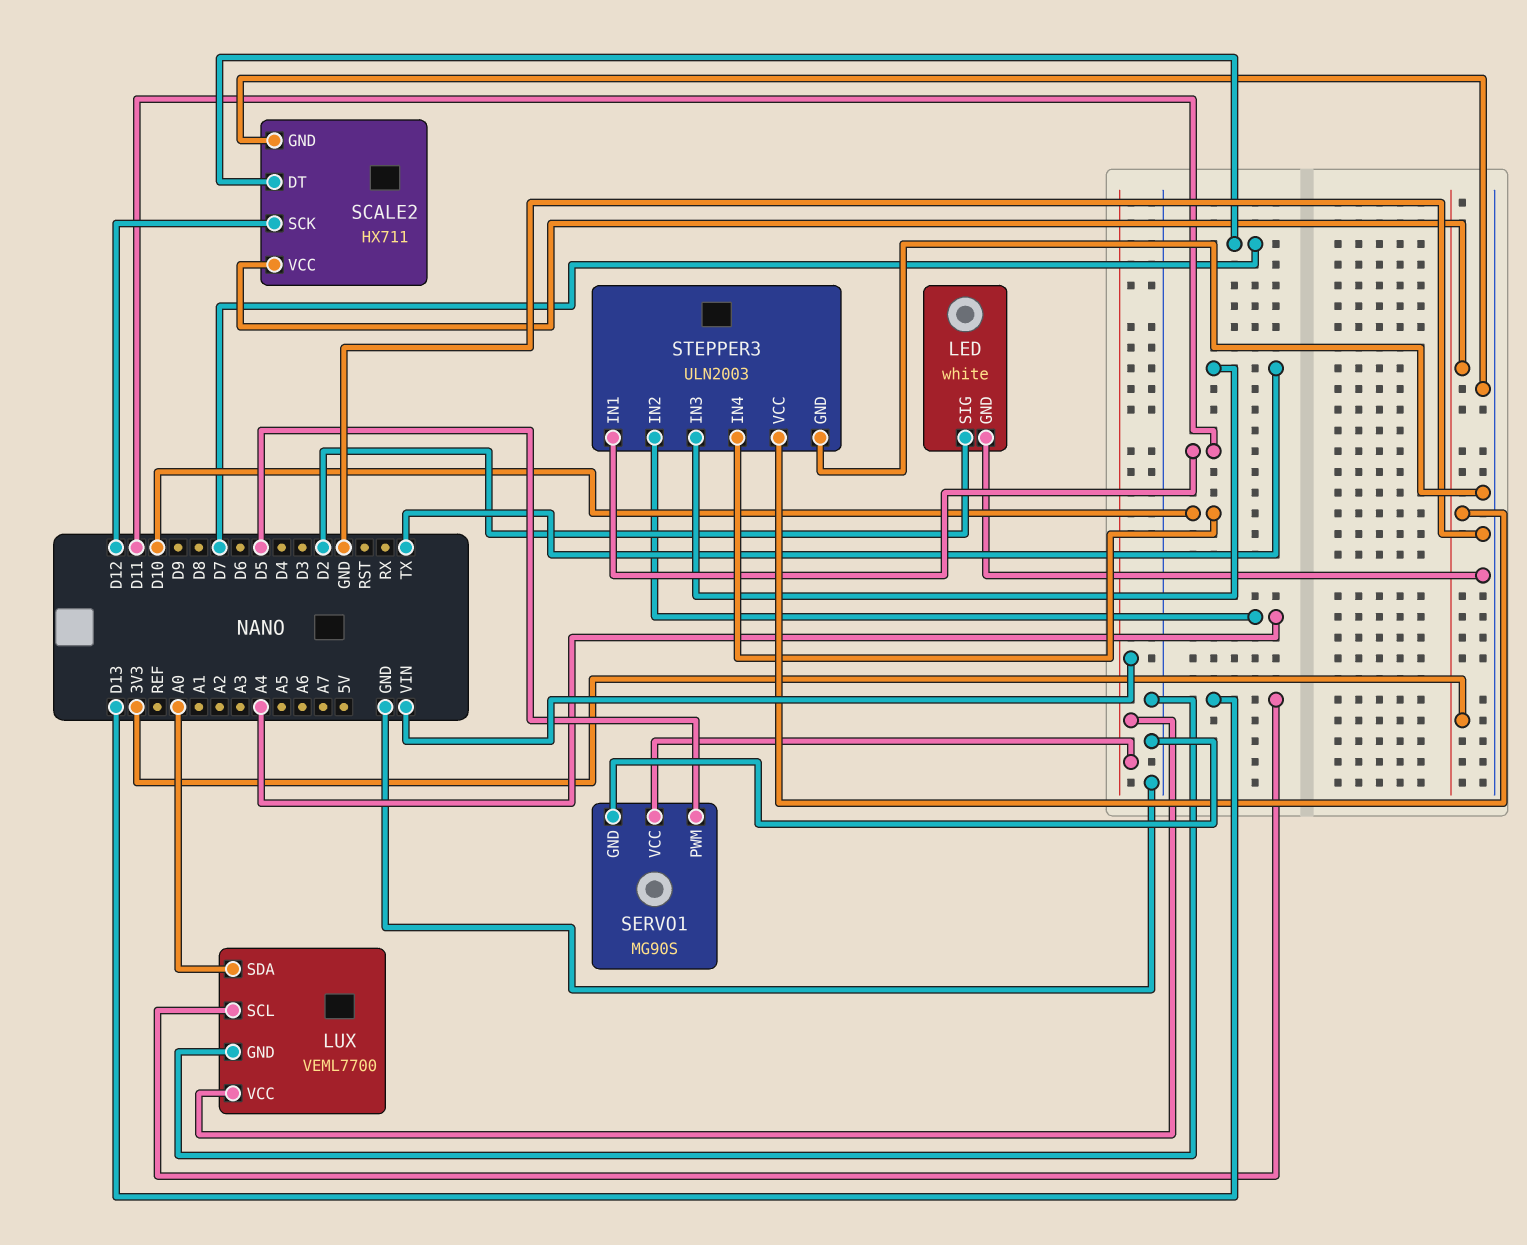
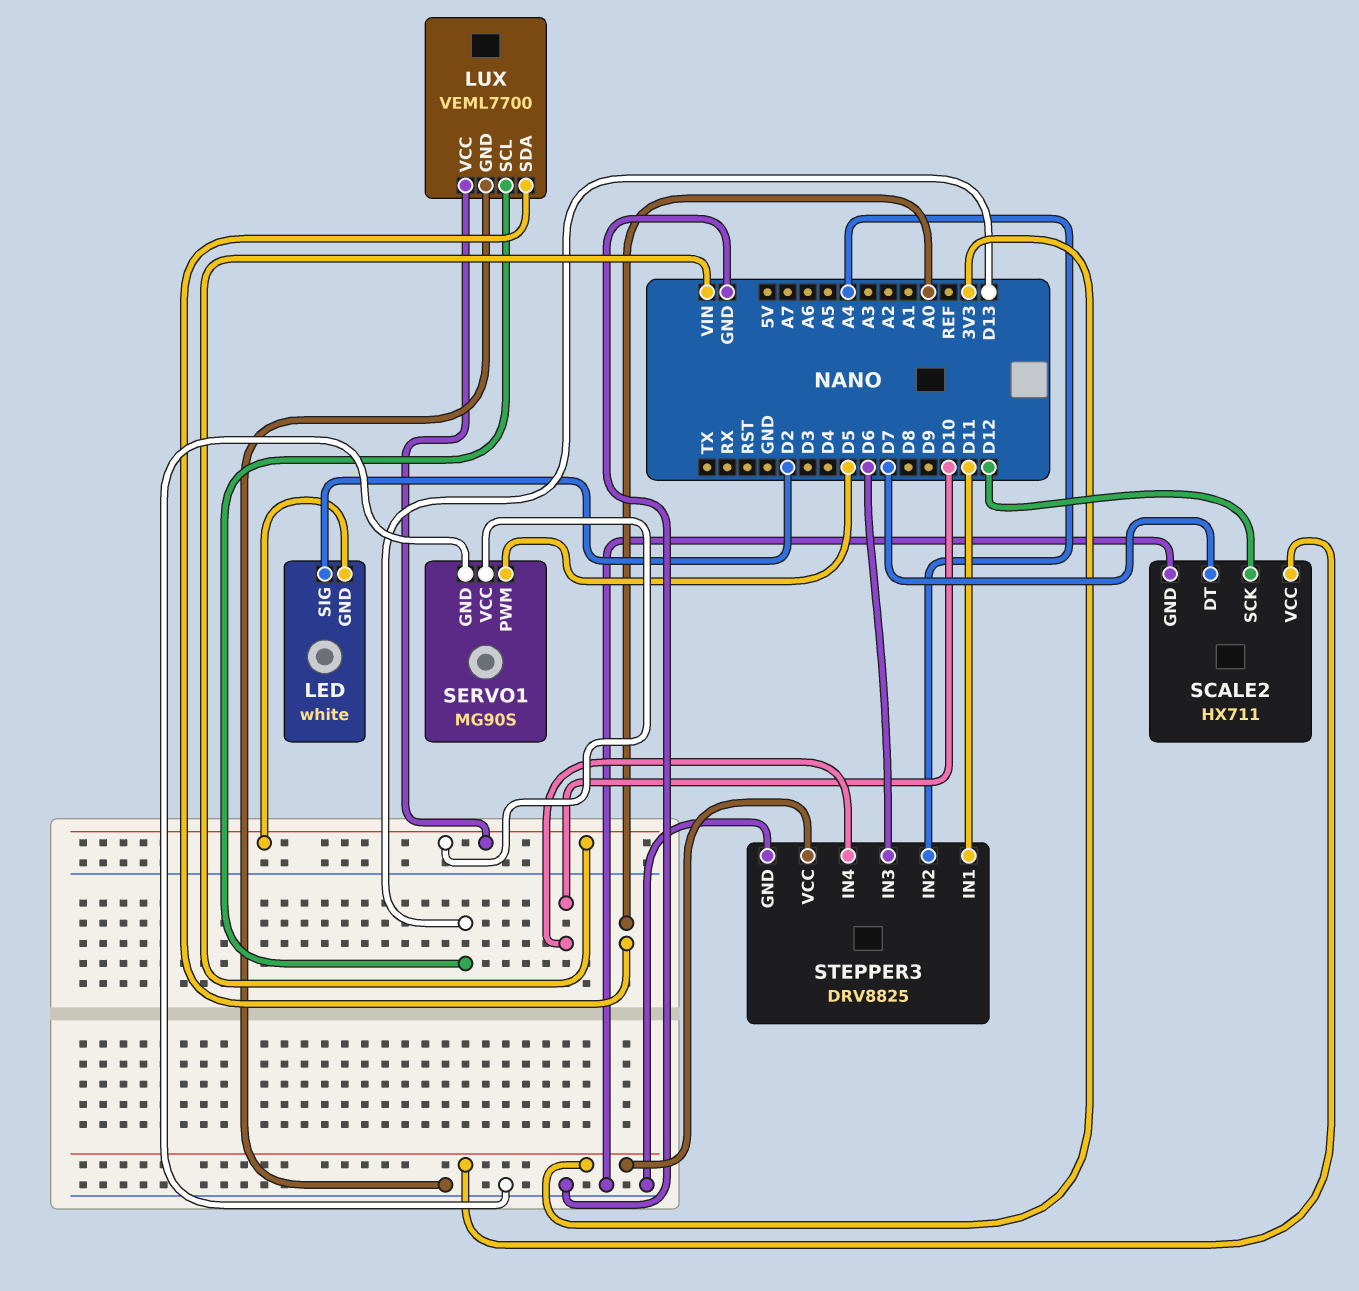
LED pin GND: GND -> VIN
STEPPER3: ULN2003 -> DRV8825
STEPPER3 pin IN3: TX -> D6

